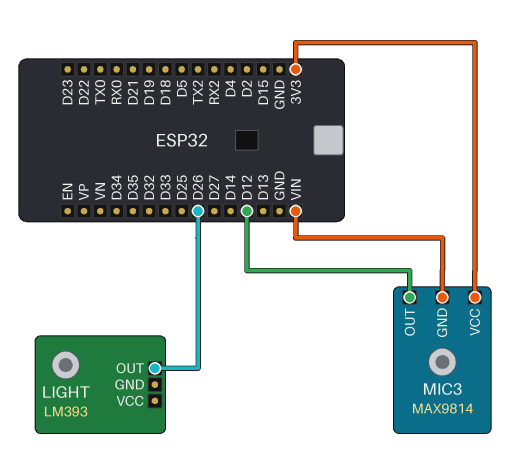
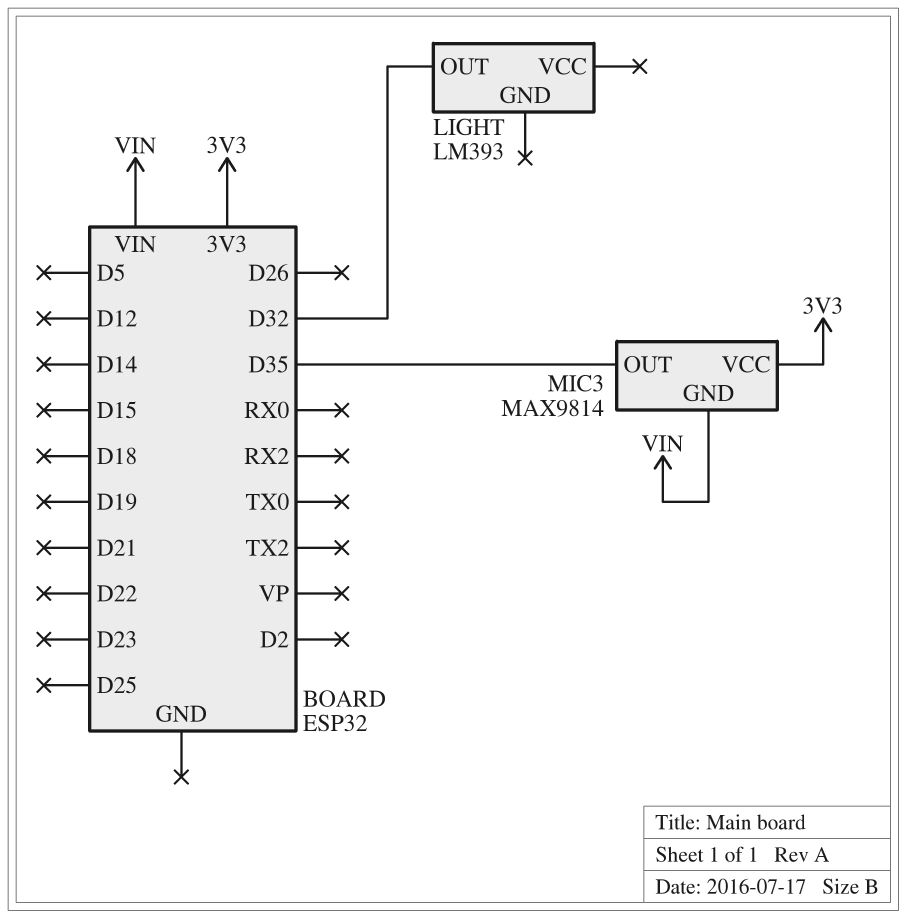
LIGHT pin OUT: D26 -> D32
MIC3 pin OUT: D12 -> D35

